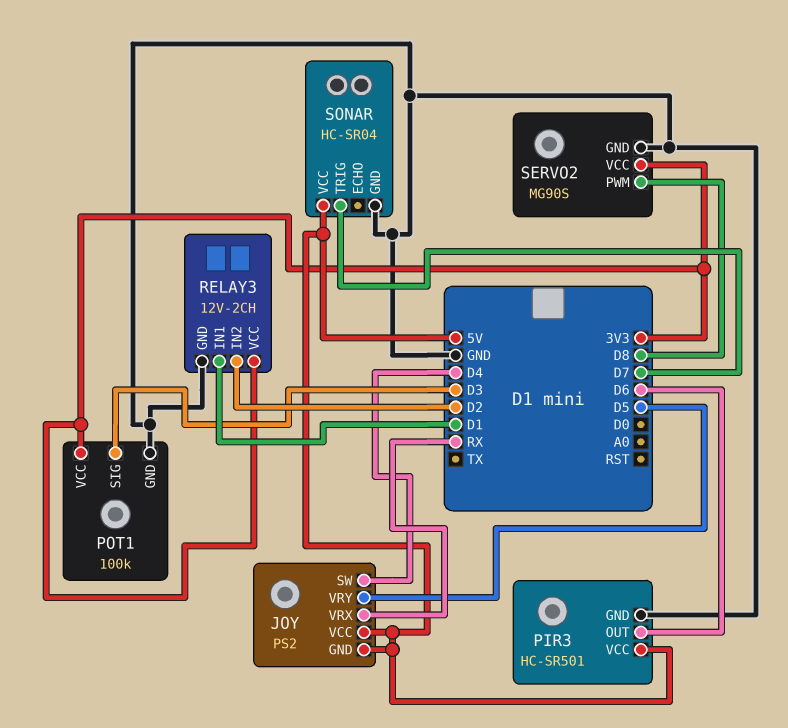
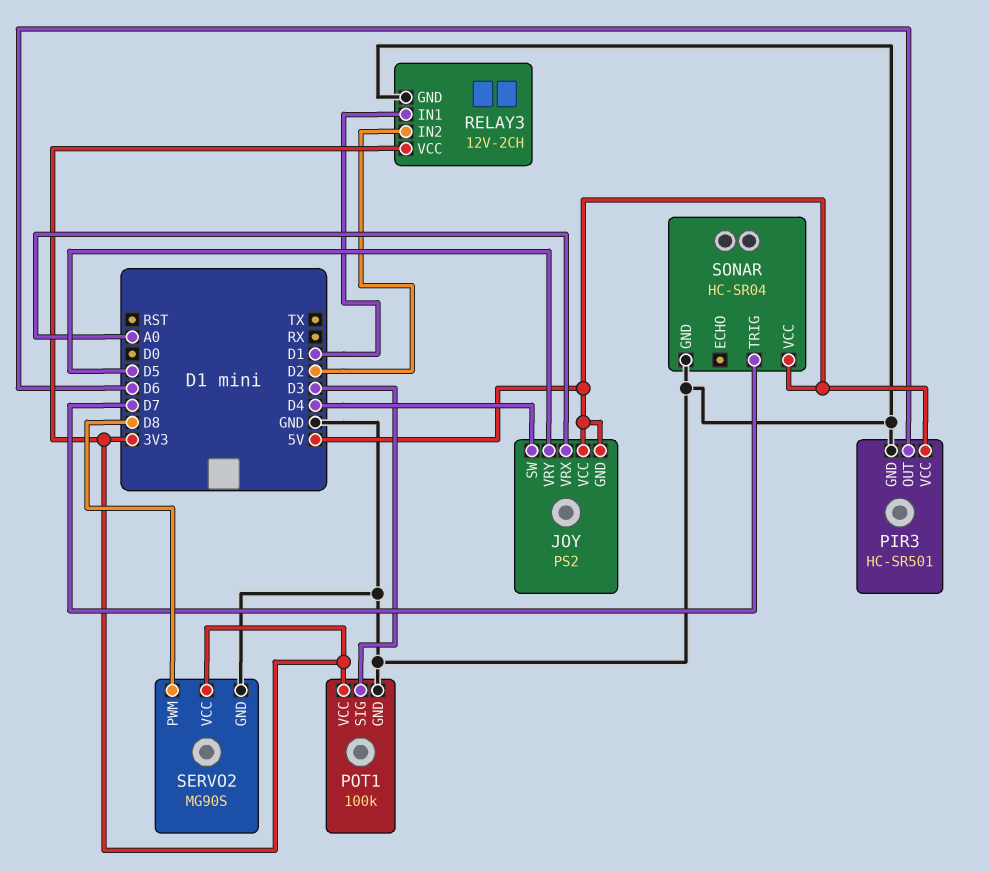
JOY pin VRX: RX -> A0

